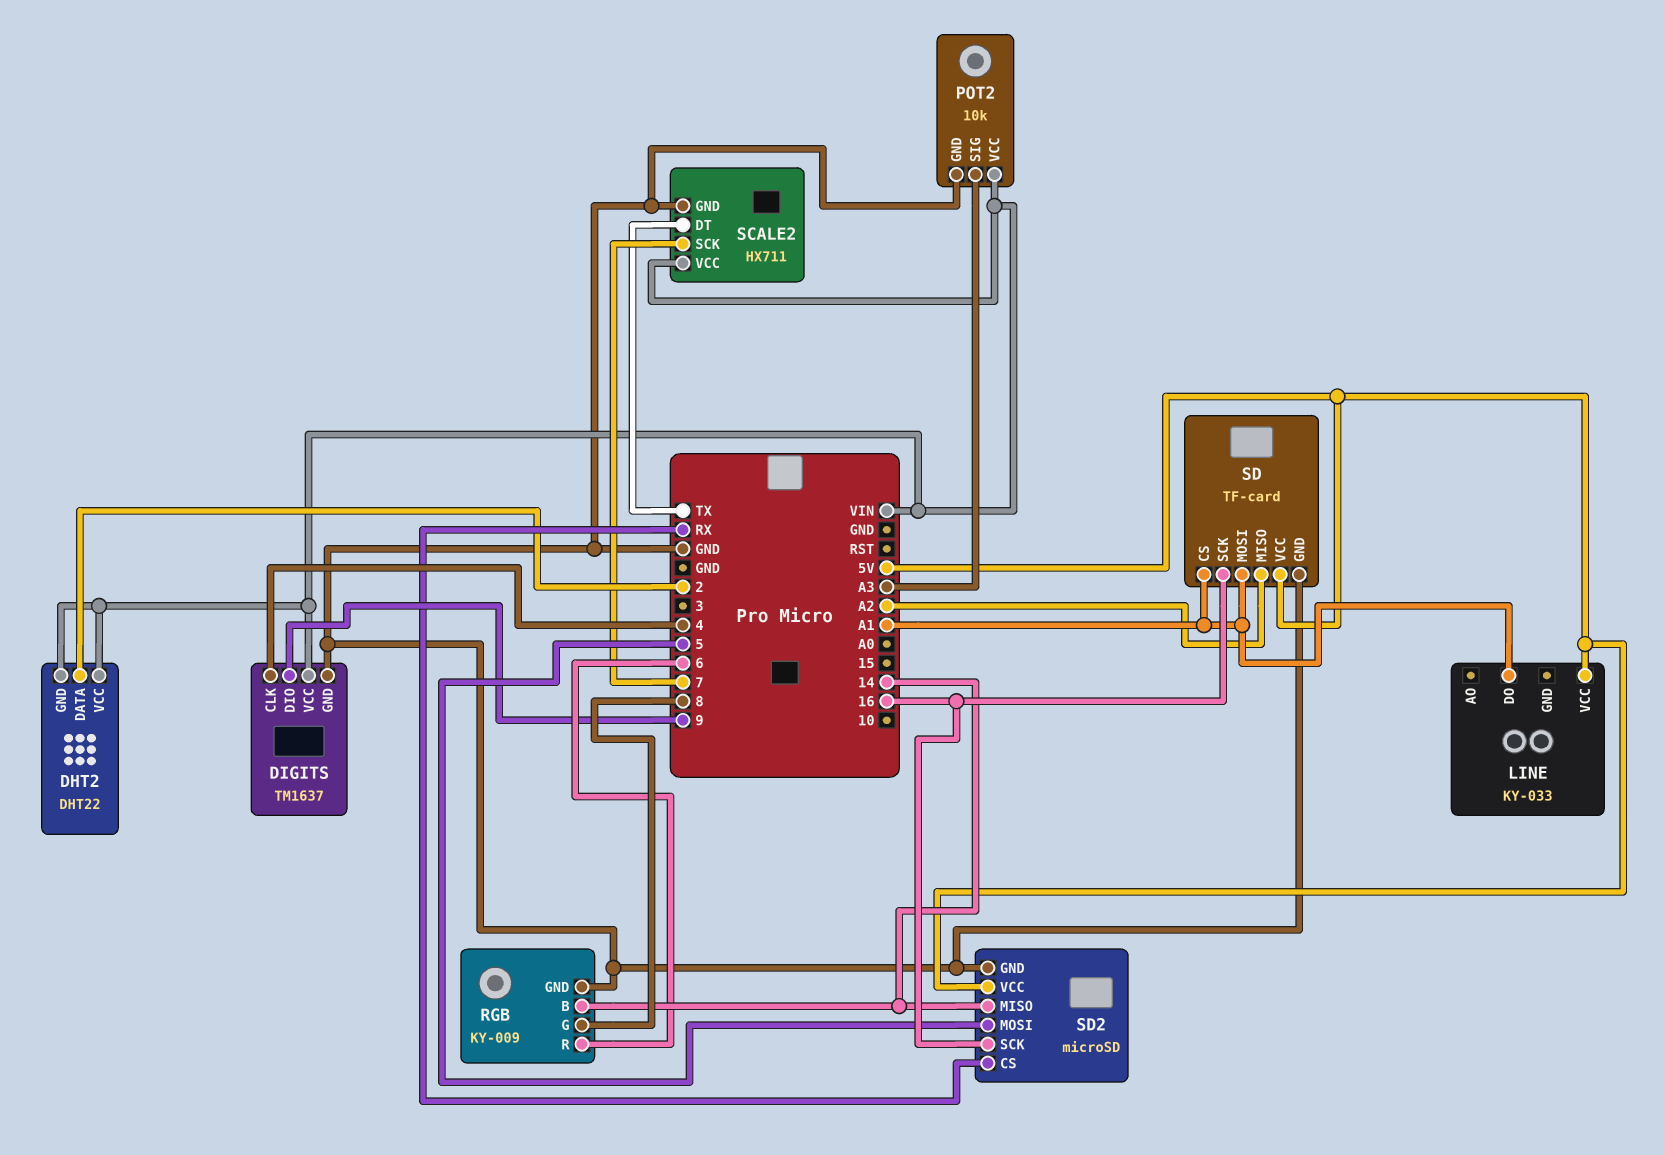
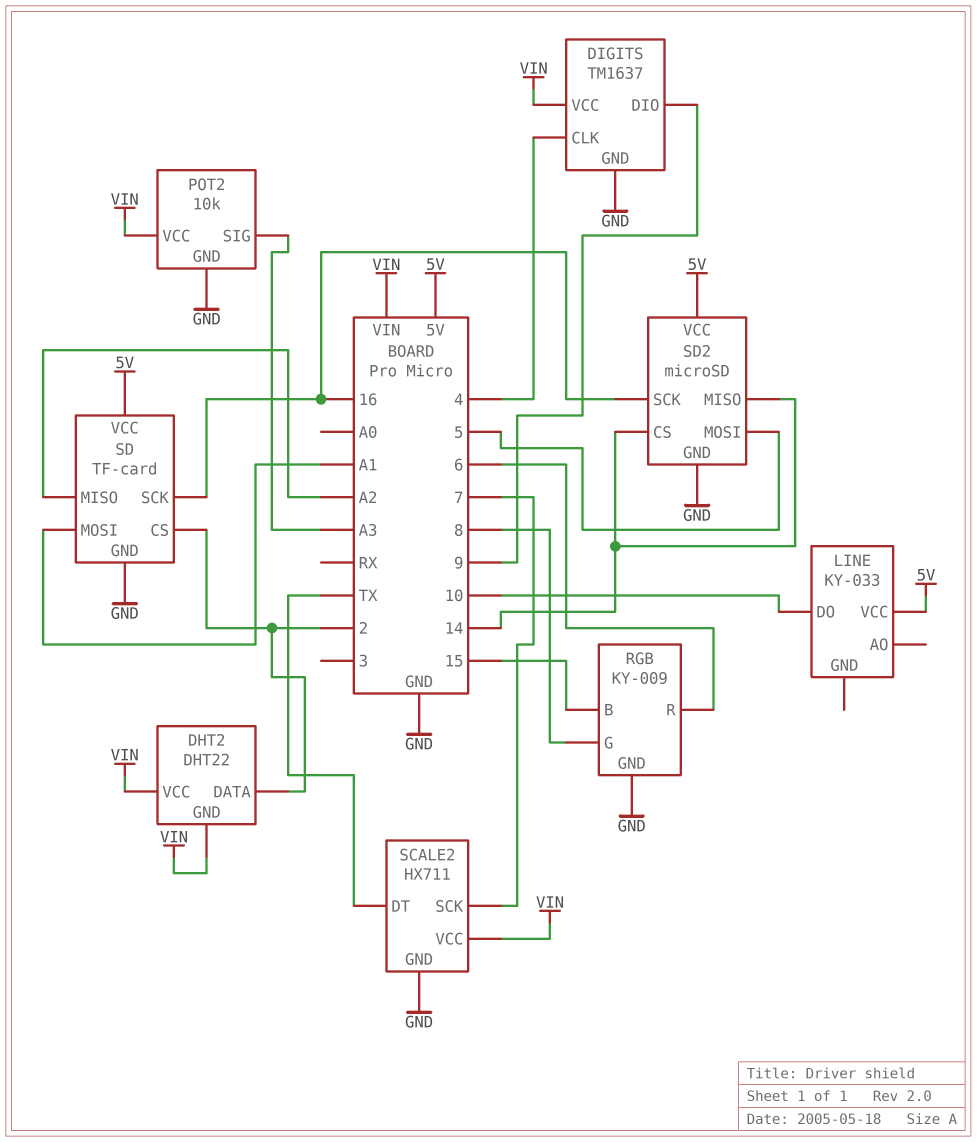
LINE pin DO: A1 -> 10
RGB pin B: 14 -> 15
SD pin CS: A1 -> 2
SD2 pin CS: RX -> 14

